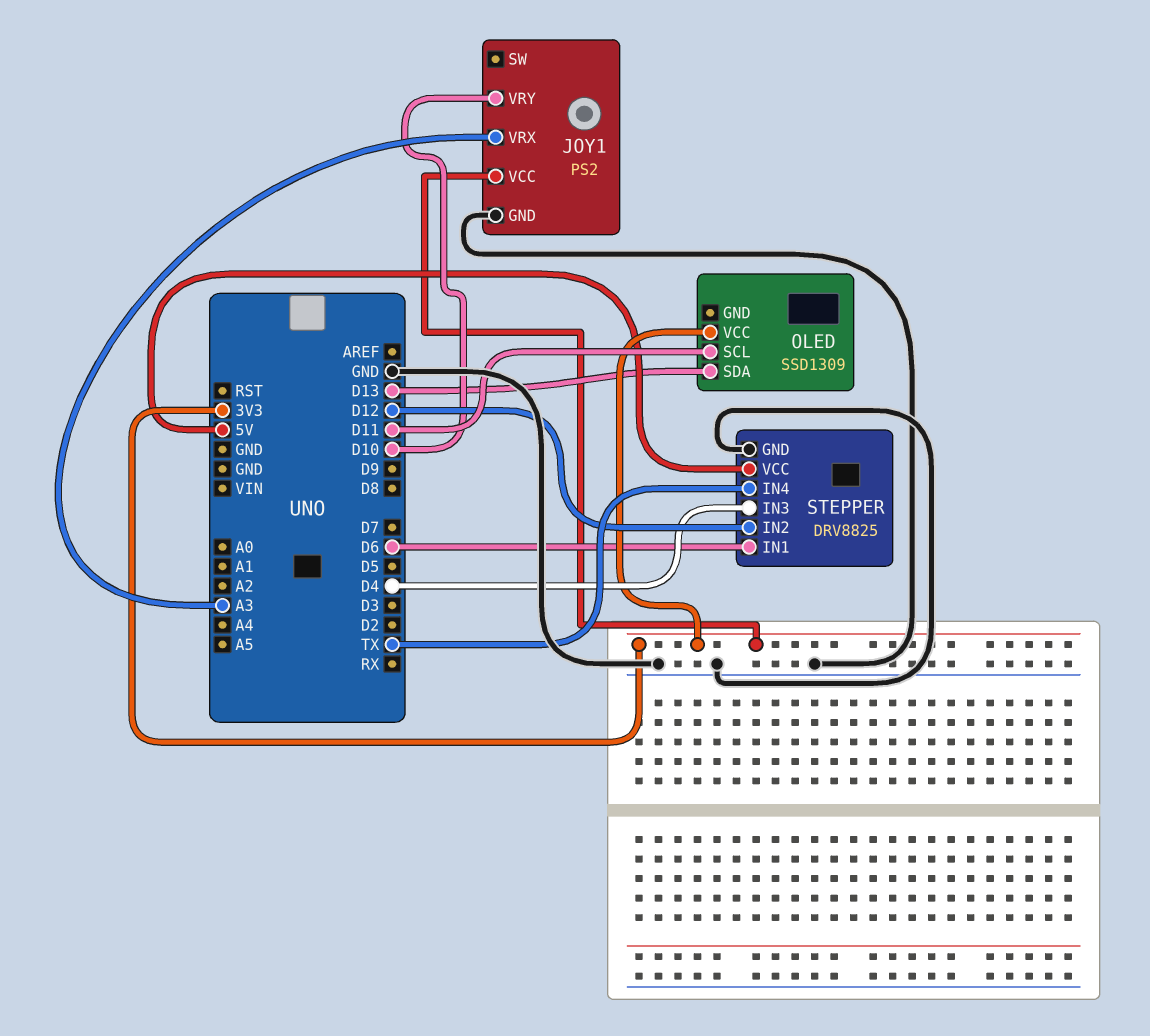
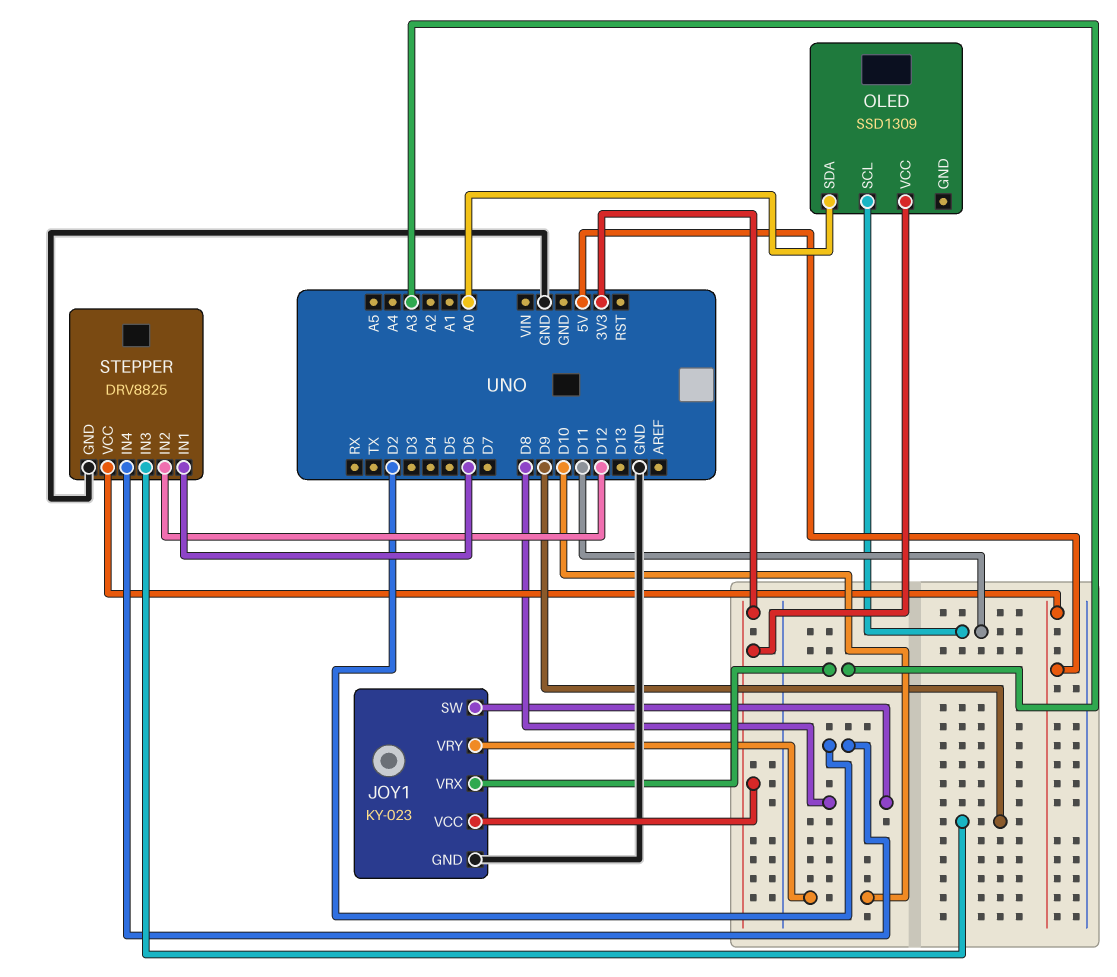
JOY1: PS2 -> KY-023
JOY1 pin SW: none -> D8
OLED pin SDA: D13 -> A0
STEPPER pin IN3: D4 -> D9
STEPPER pin IN4: TX -> D2

